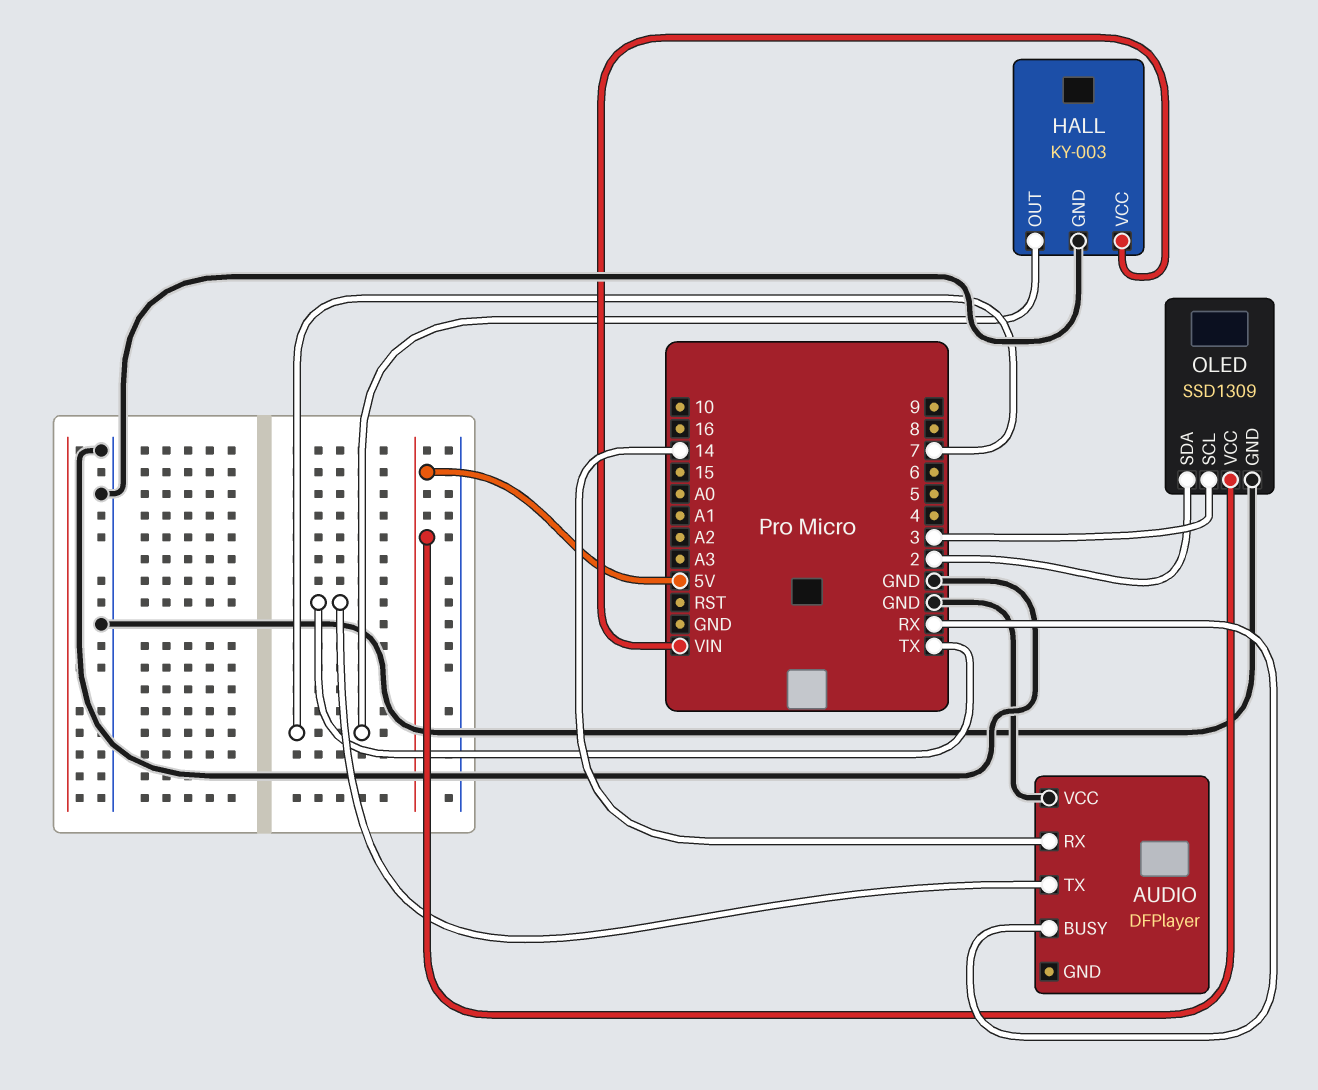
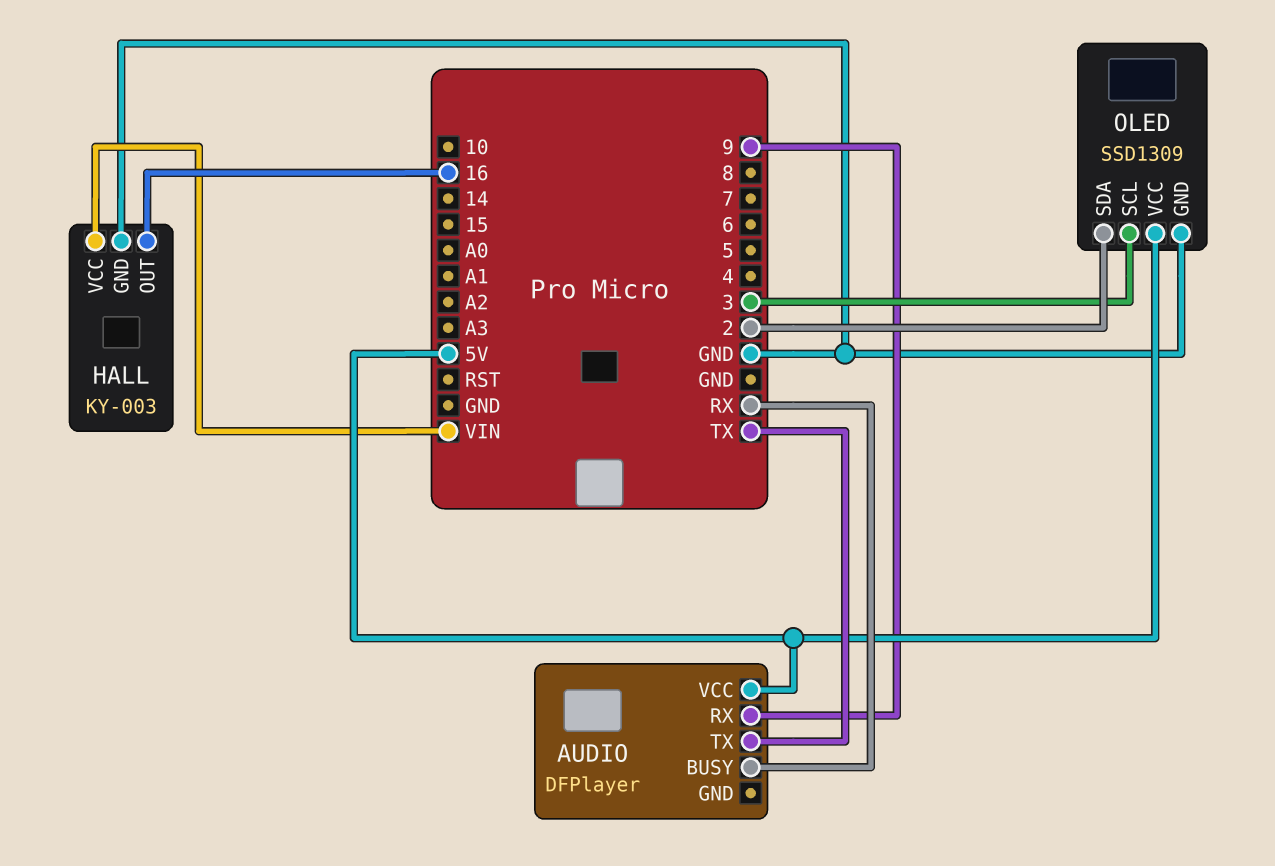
AUDIO pin RX: 14 -> 9
AUDIO pin VCC: GND -> 5V
HALL pin OUT: 7 -> 16

